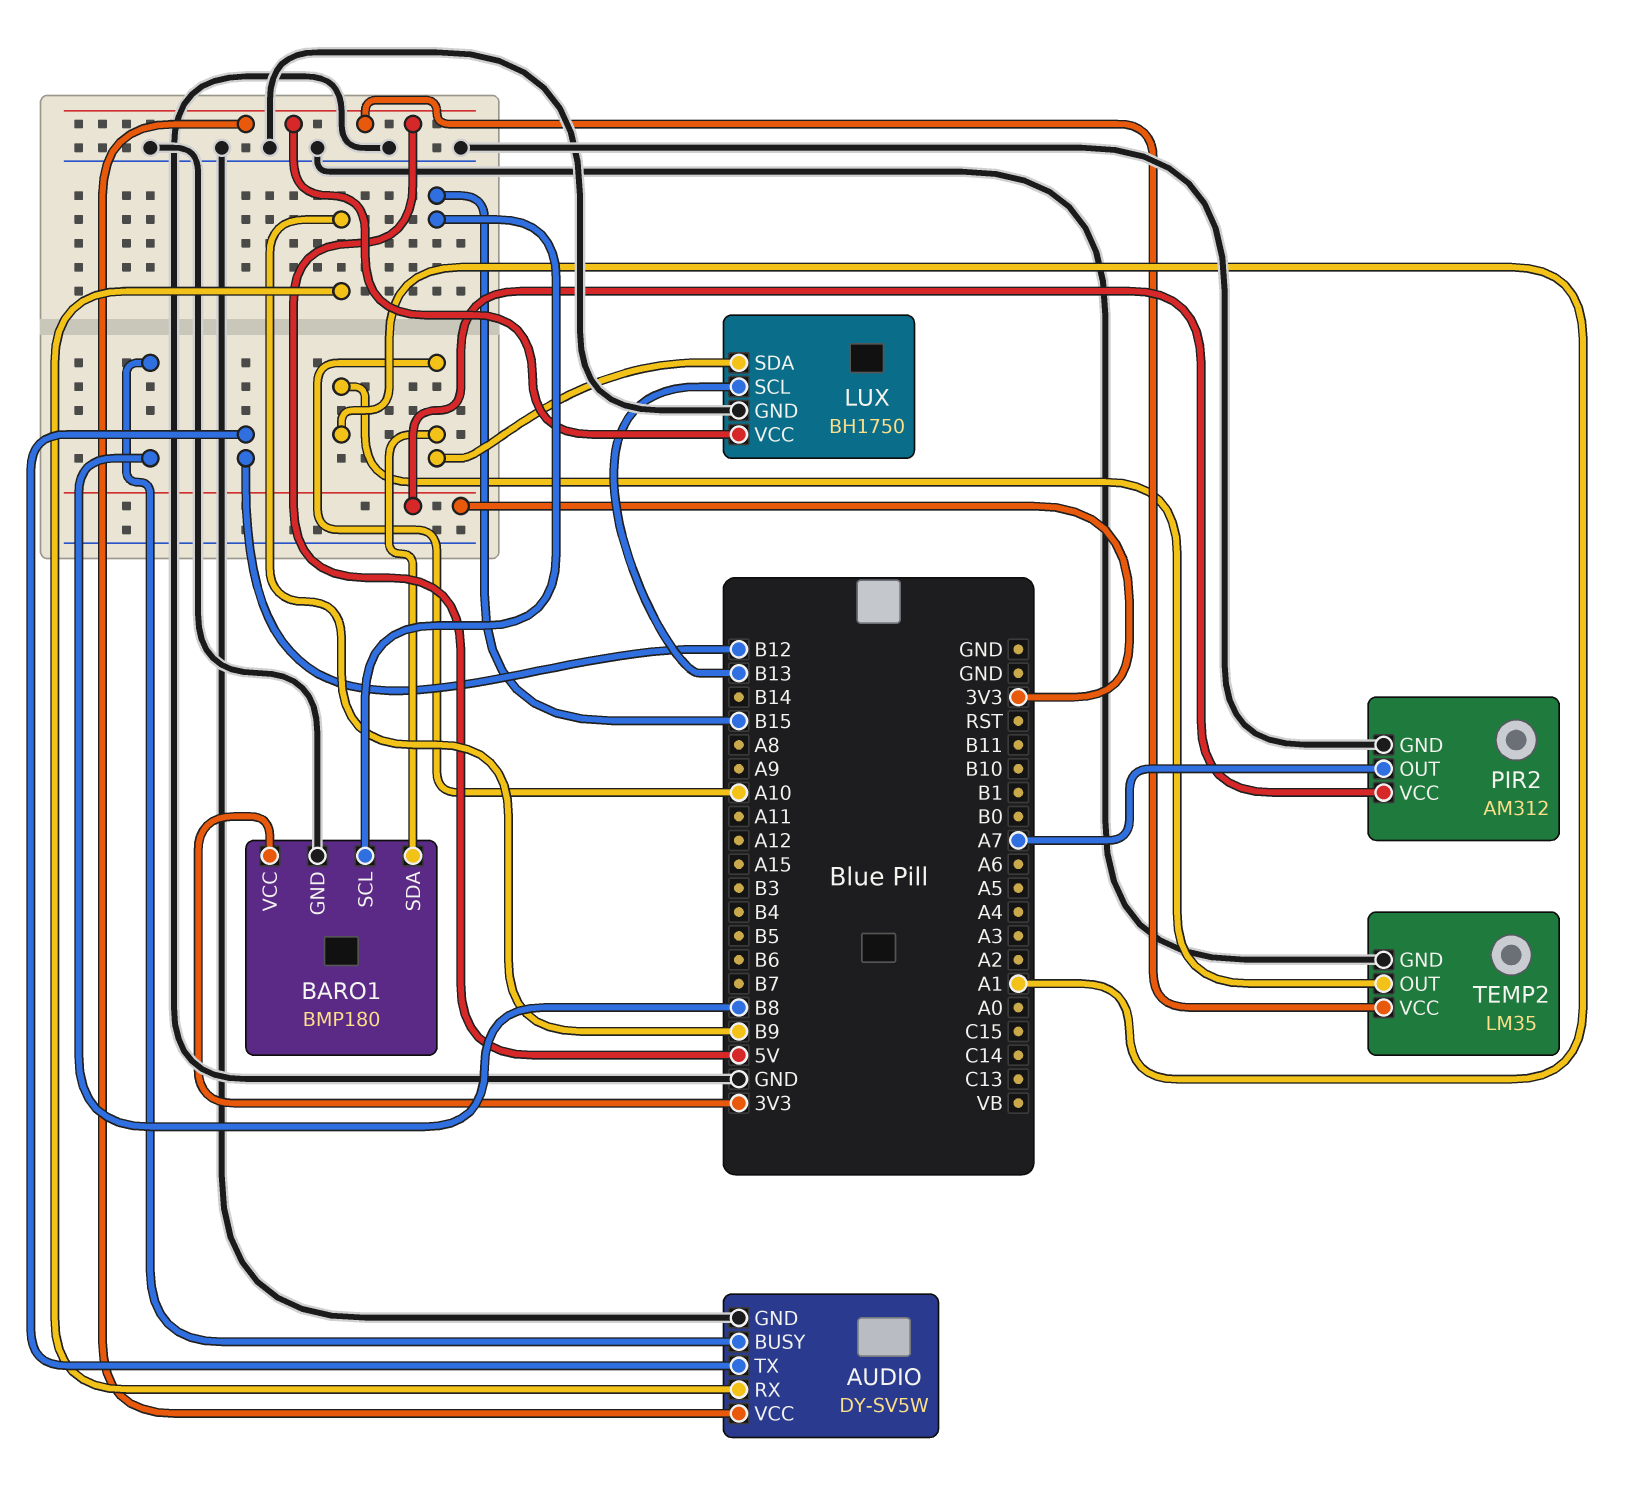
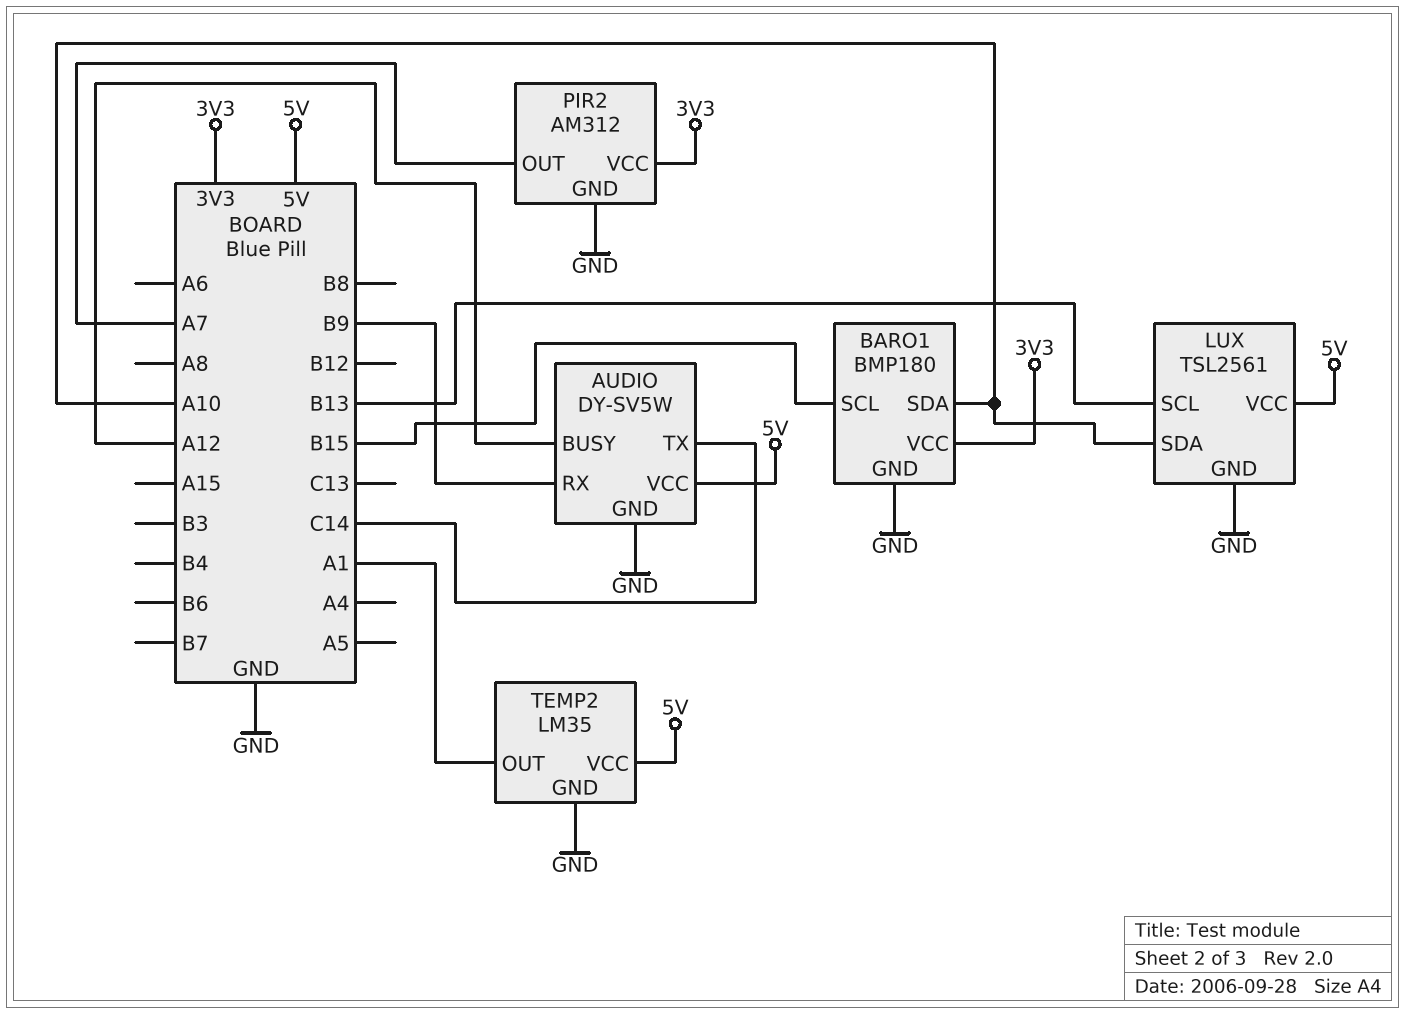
AUDIO pin BUSY: B8 -> A12
AUDIO pin TX: B12 -> C14
LUX: BH1750 -> TSL2561

